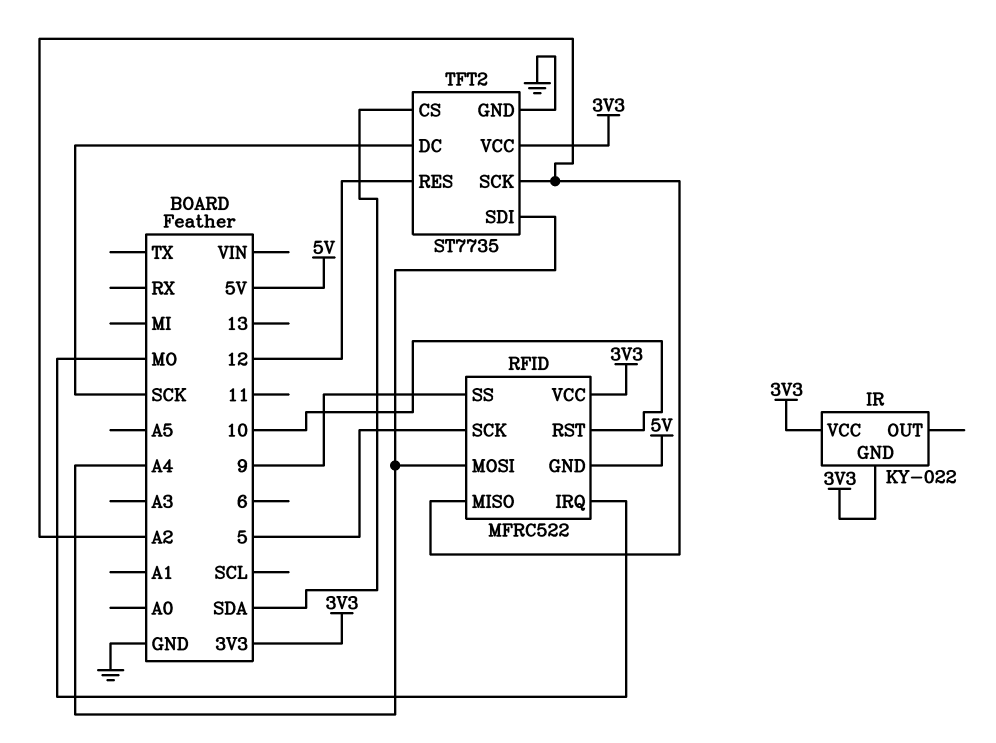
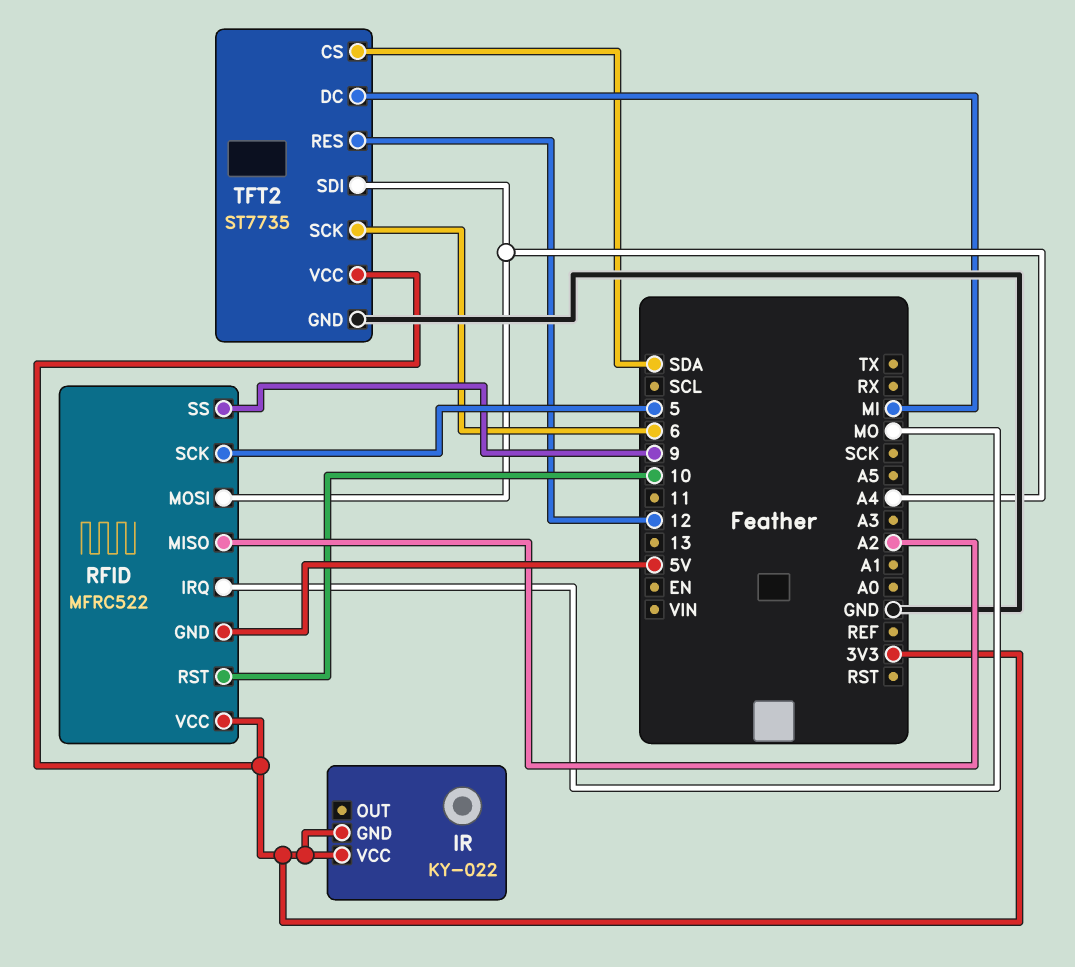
TFT2 pin DC: SCK -> MI
TFT2 pin SCK: A2 -> 6

